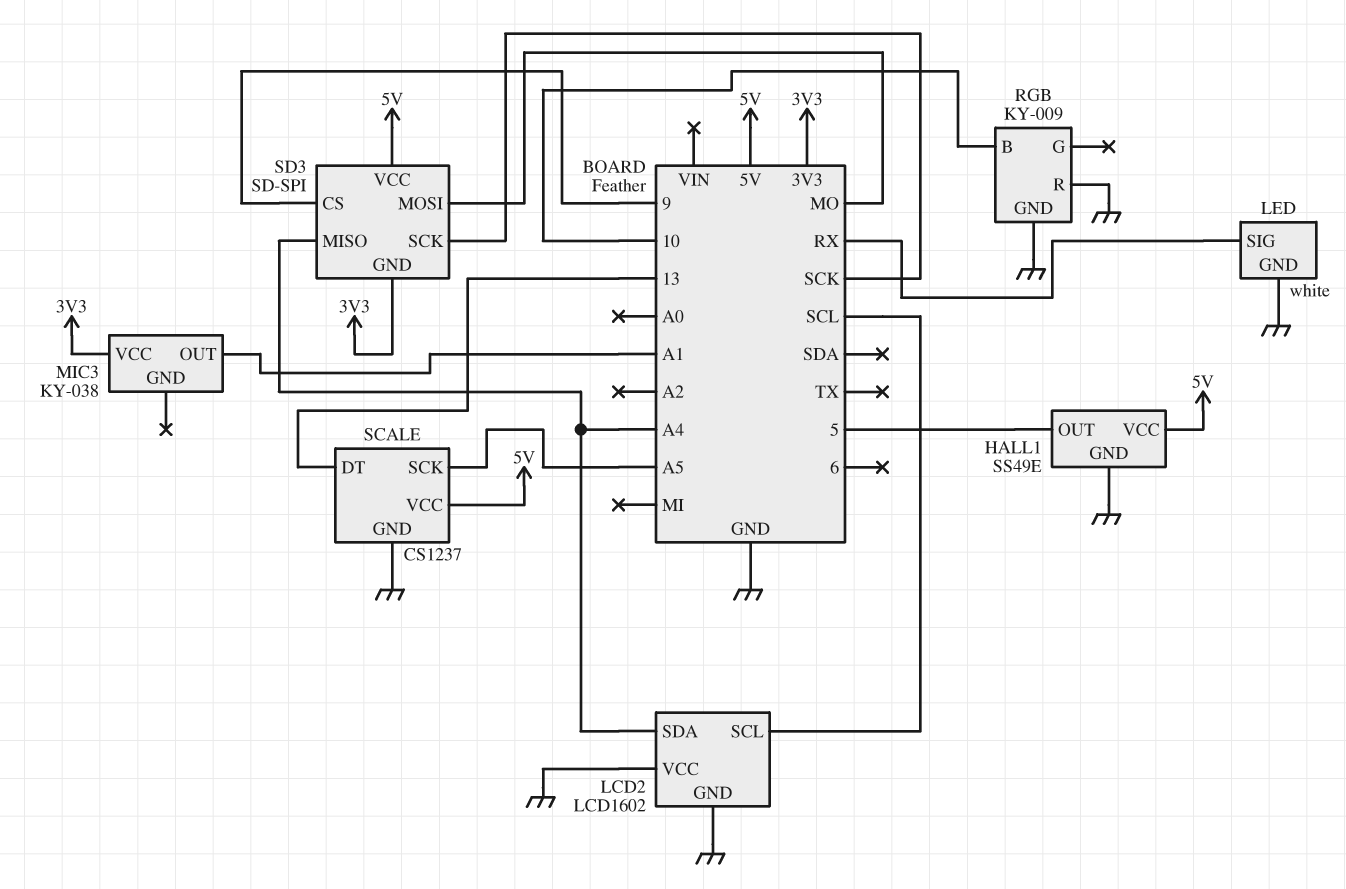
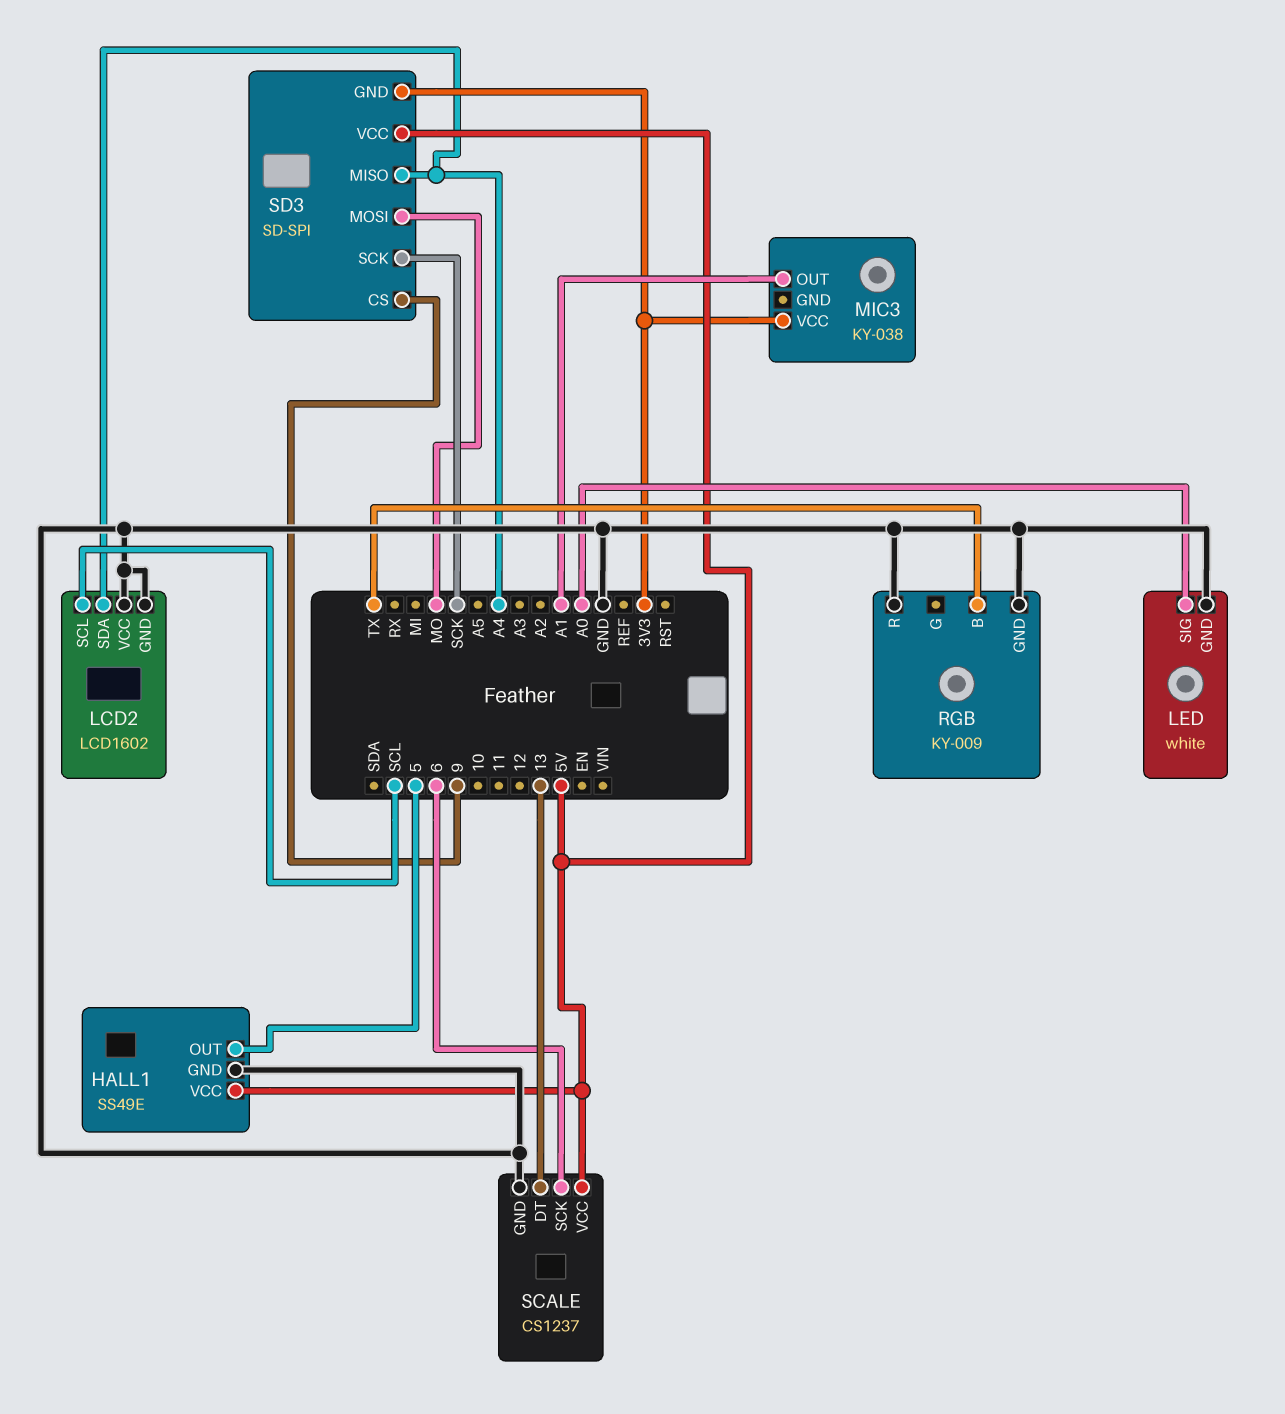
LED pin SIG: RX -> A0
RGB pin B: 10 -> TX
SCALE pin SCK: A5 -> 6

